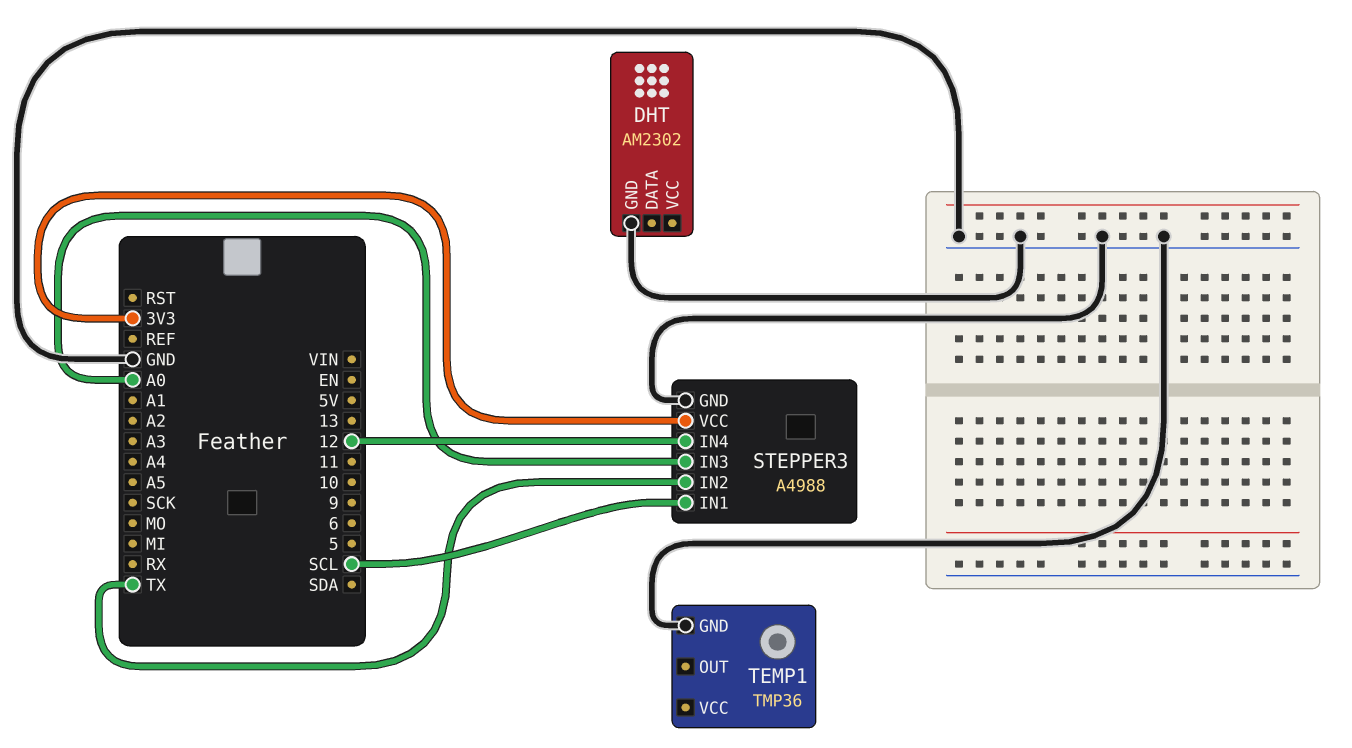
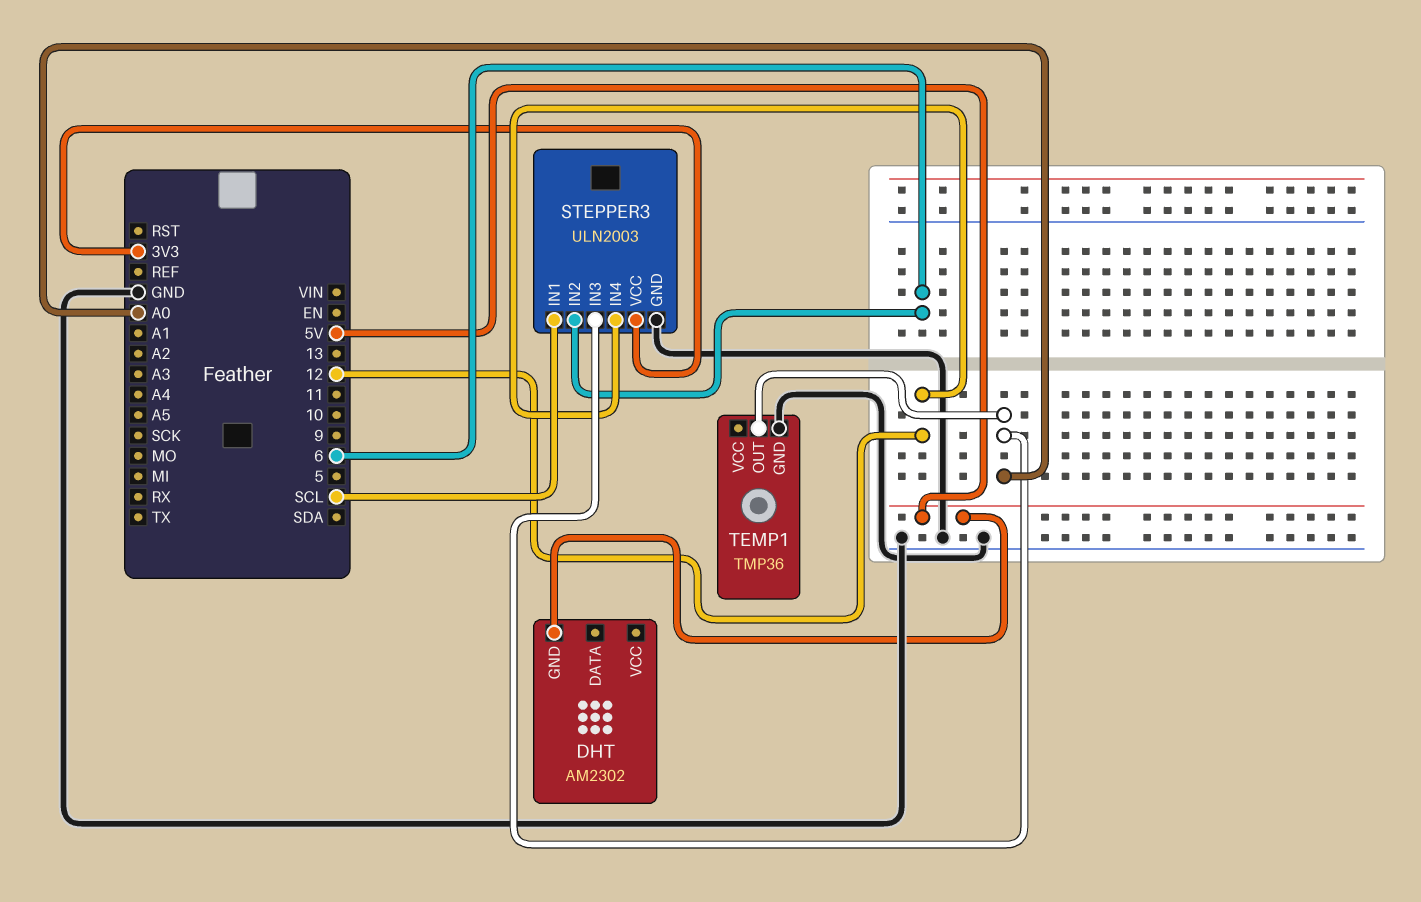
DHT pin GND: GND -> 5V
STEPPER3: A4988 -> ULN2003
STEPPER3 pin IN2: TX -> 6
TEMP1 pin OUT: none -> A0

